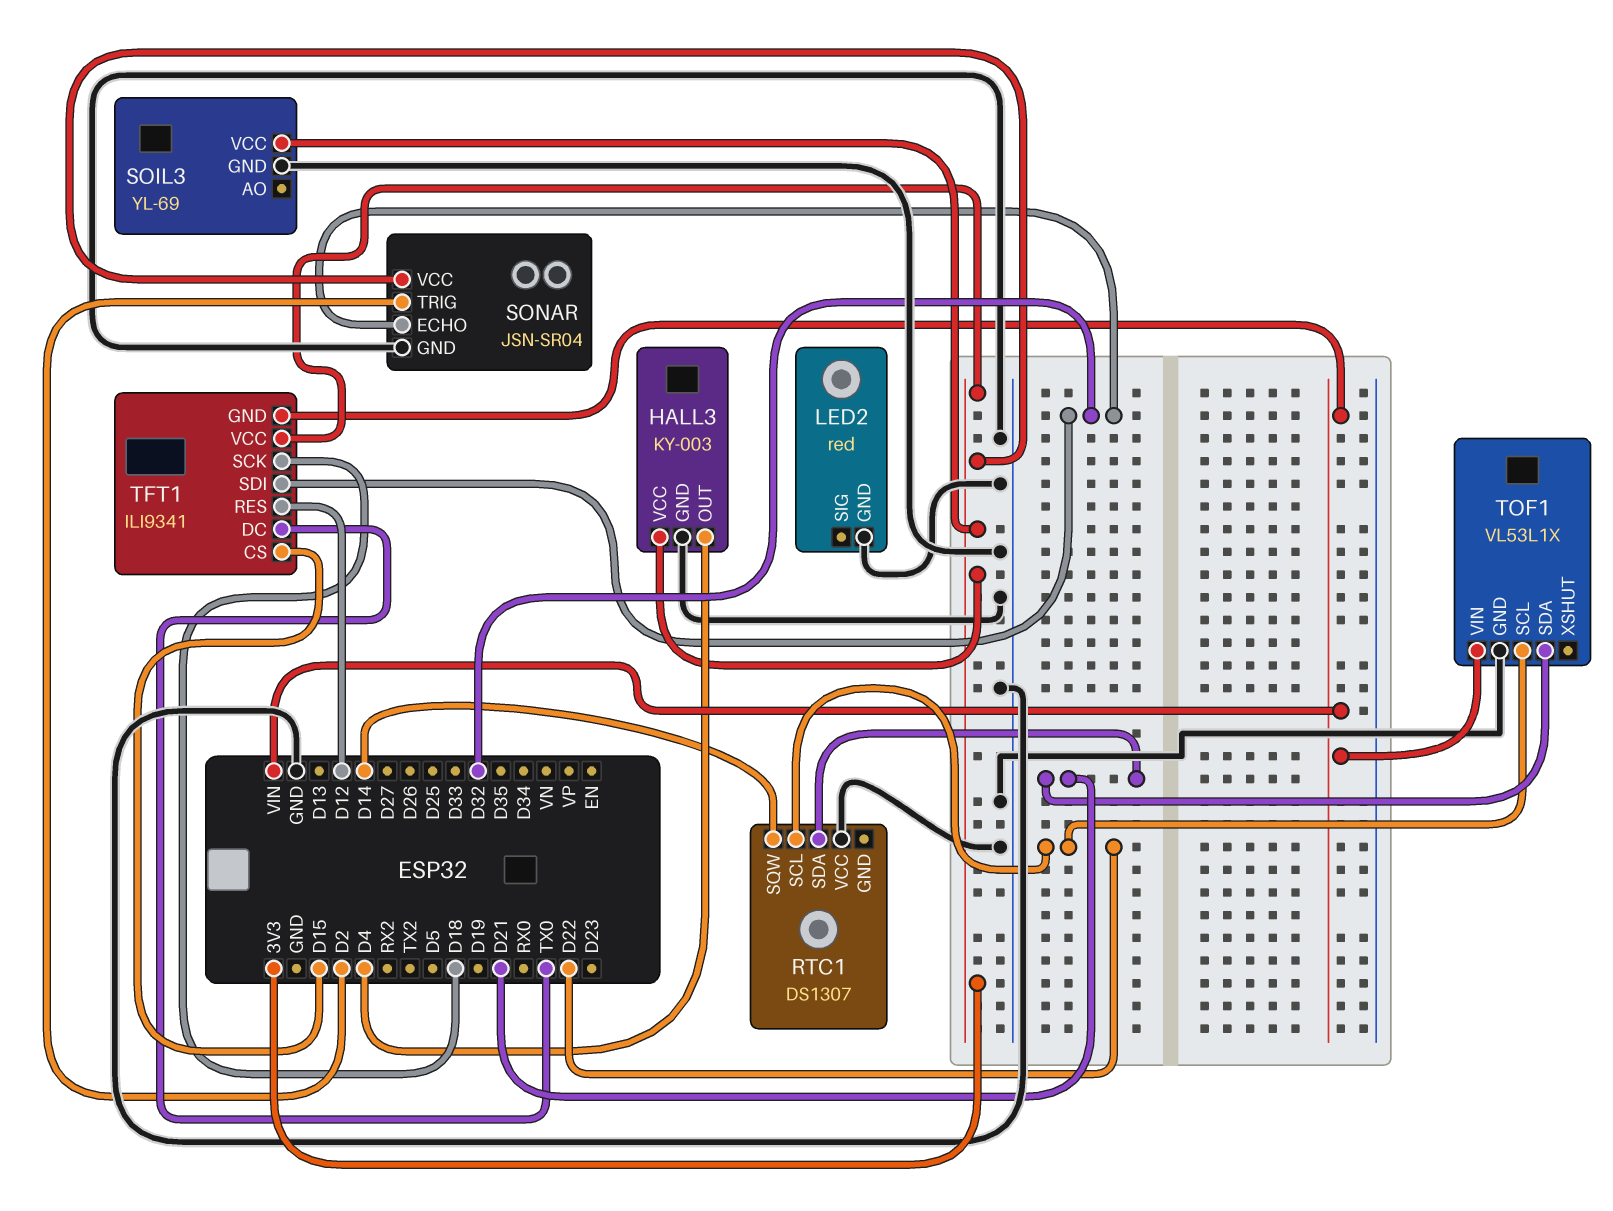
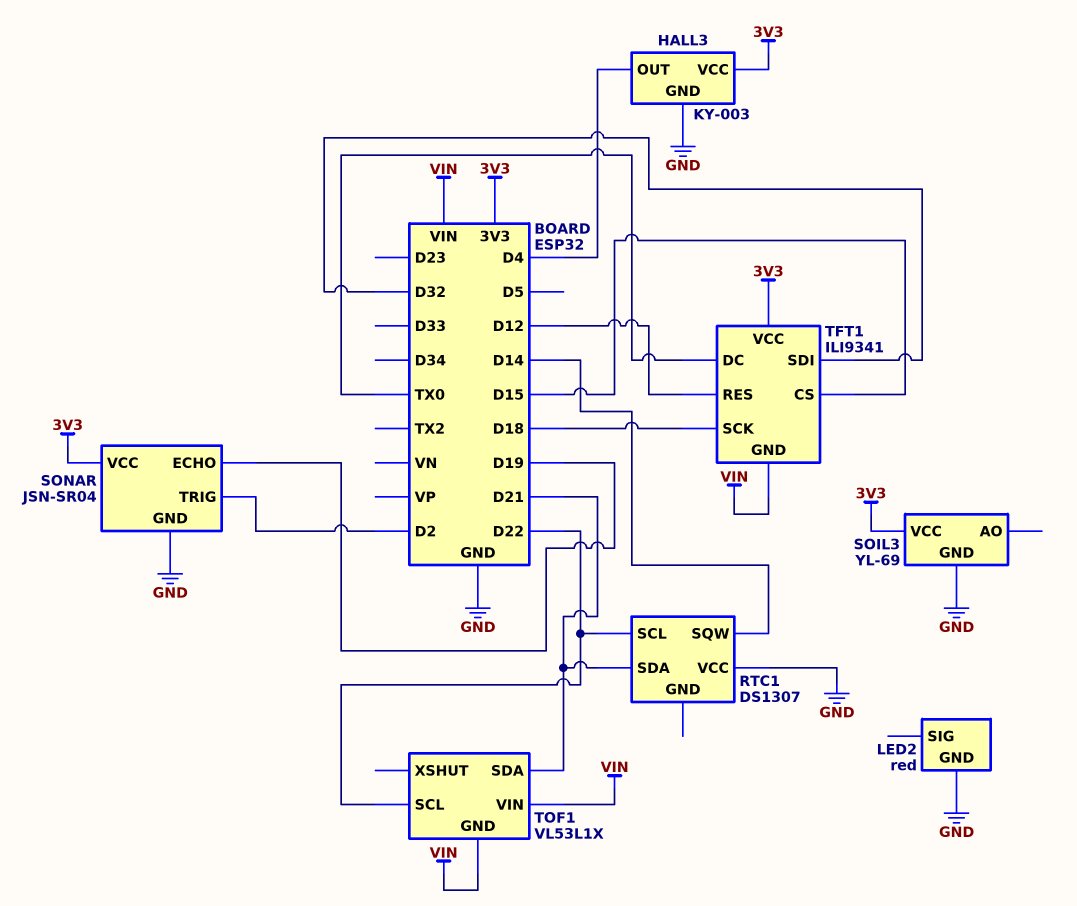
SONAR pin ECHO: D32 -> D19
TOF1 pin GND: GND -> VIN

